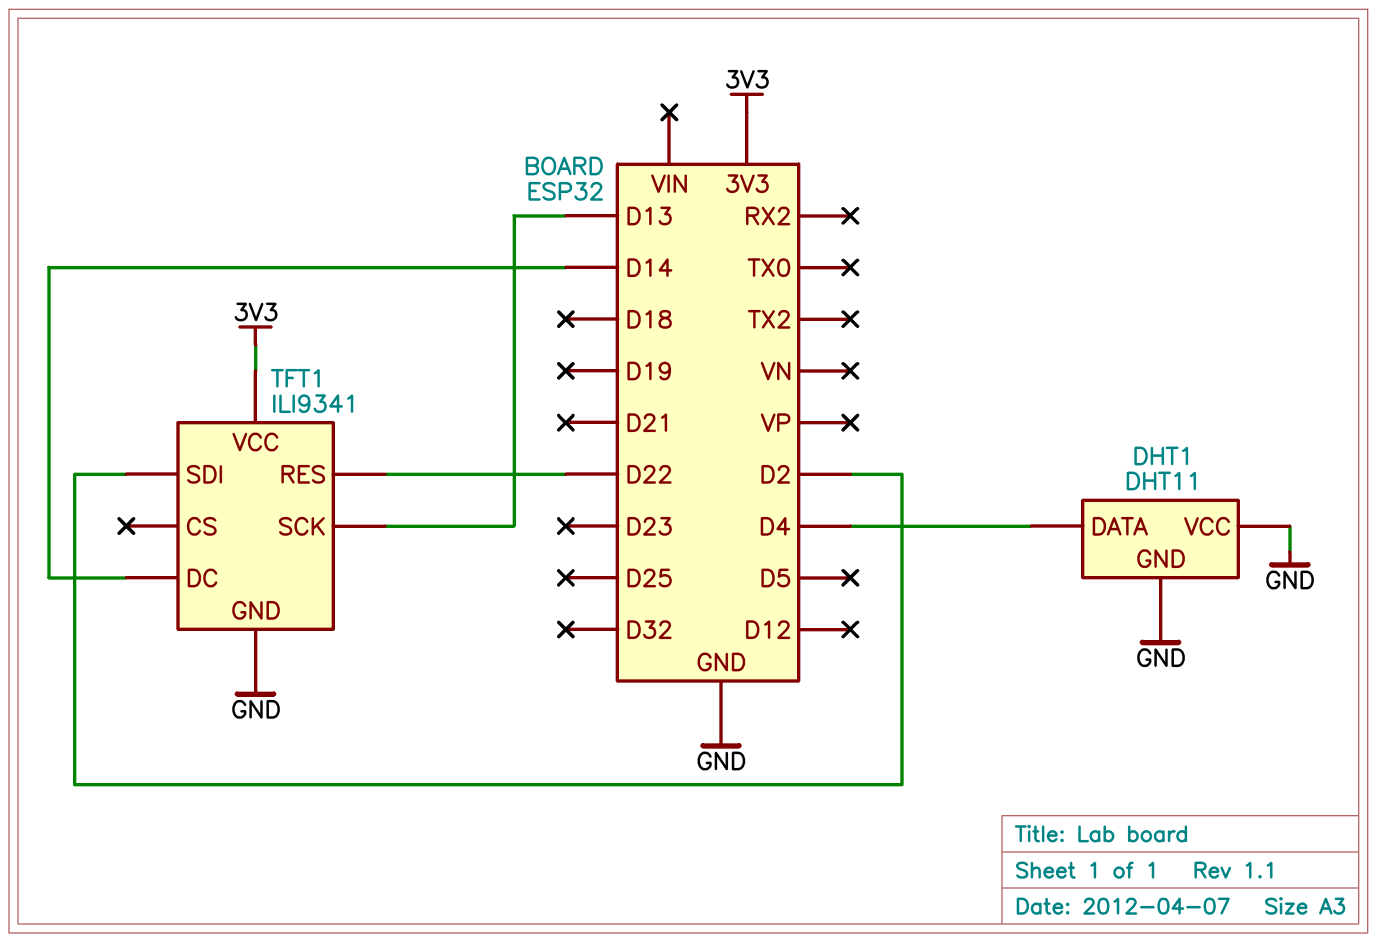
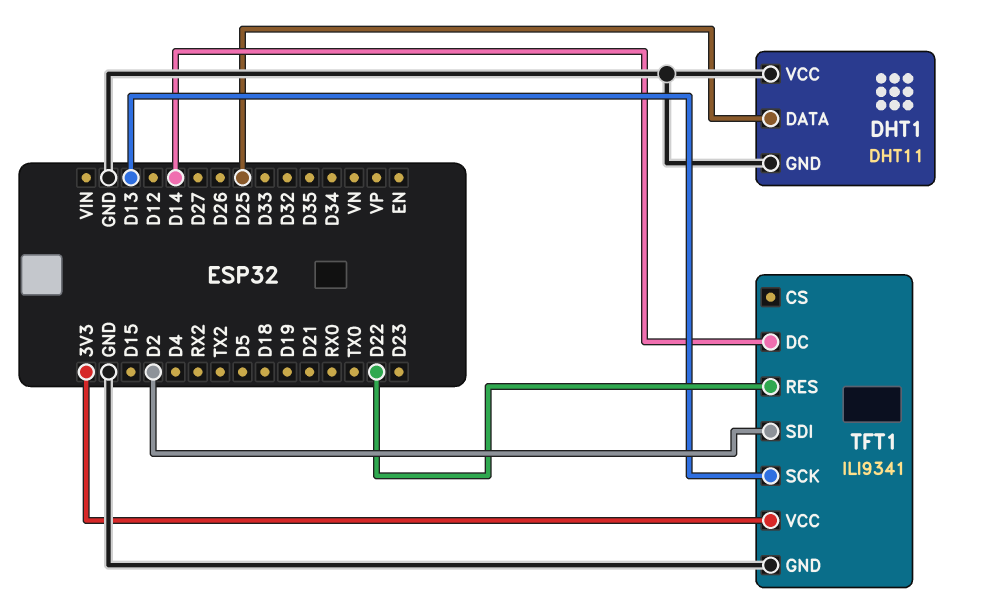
DHT1 pin DATA: D4 -> D25

